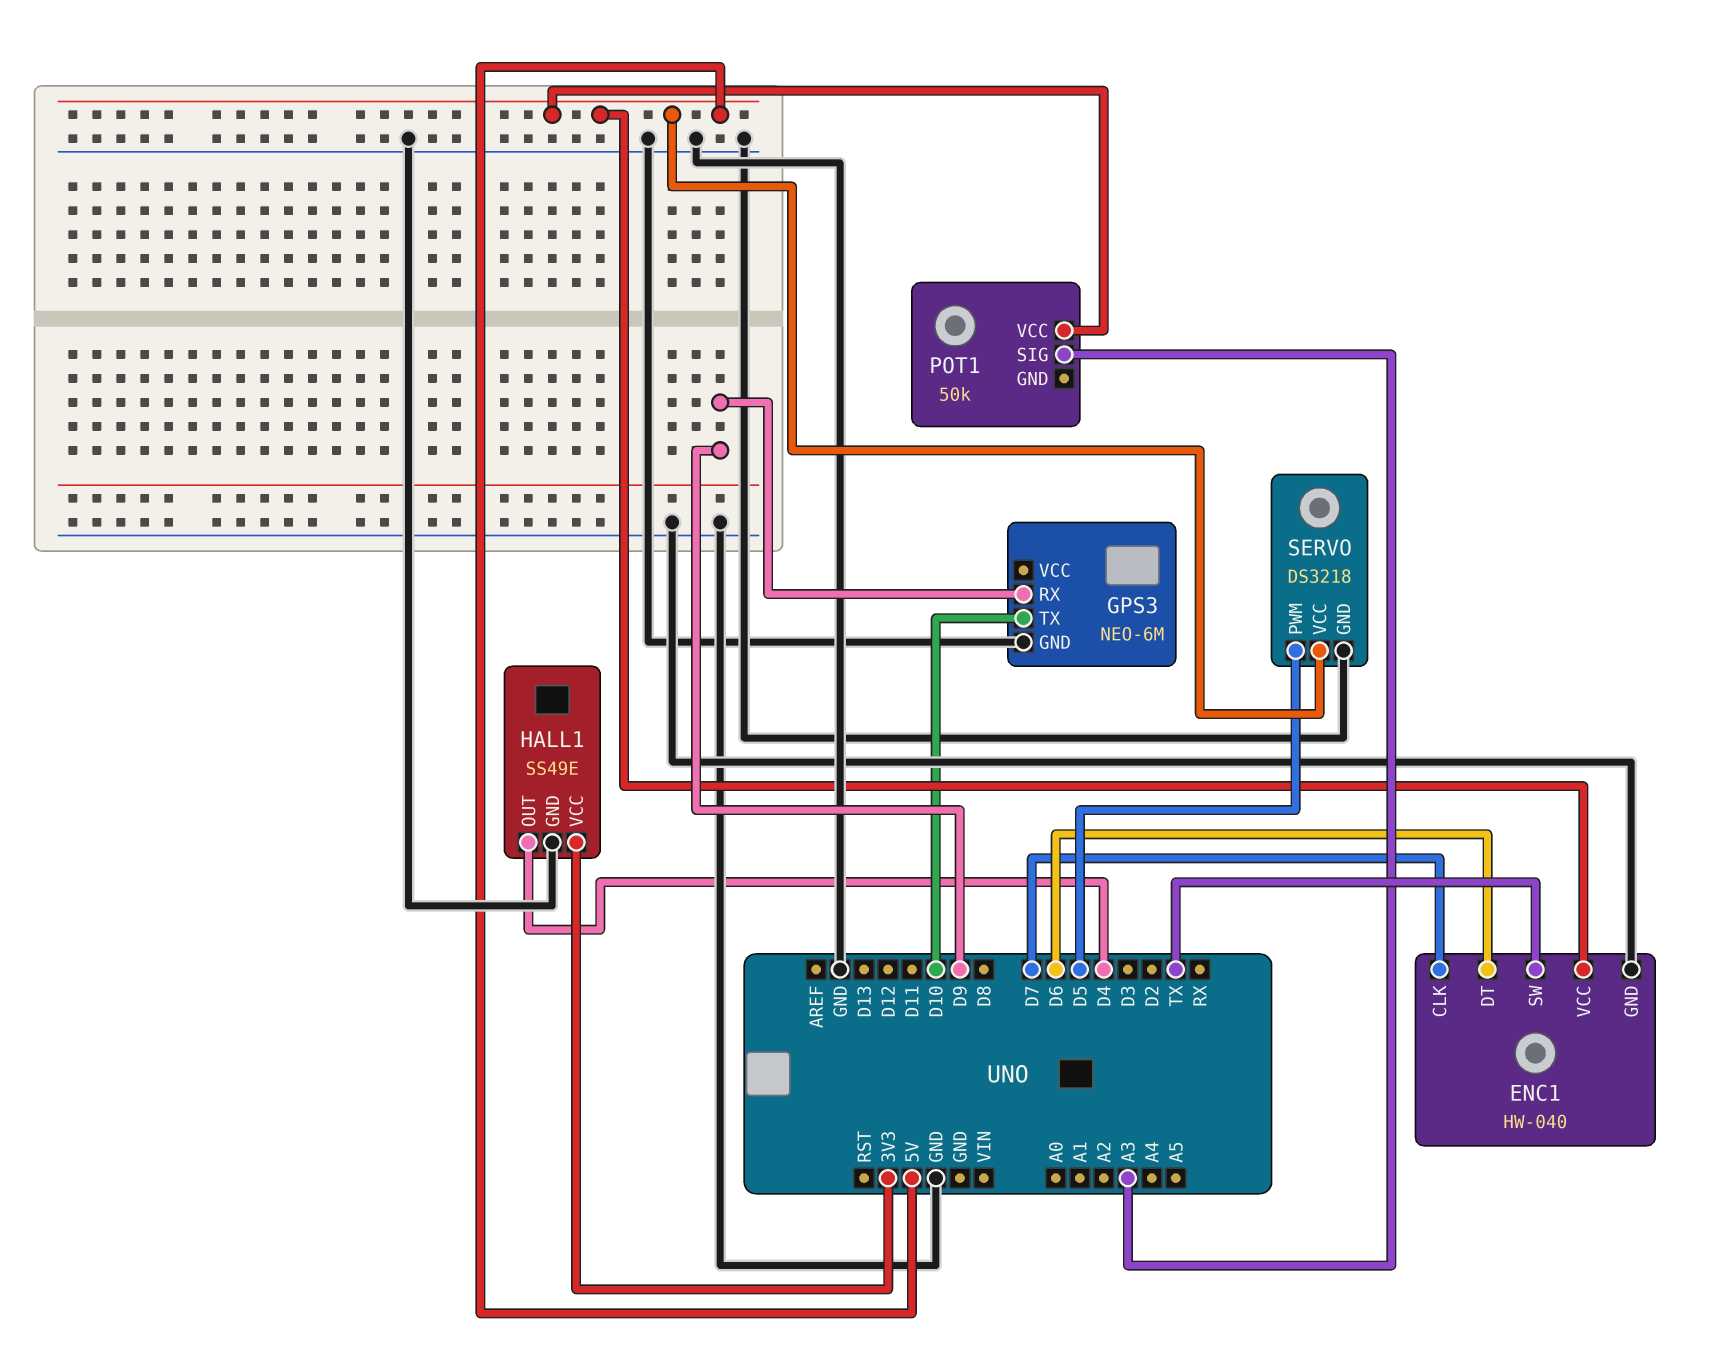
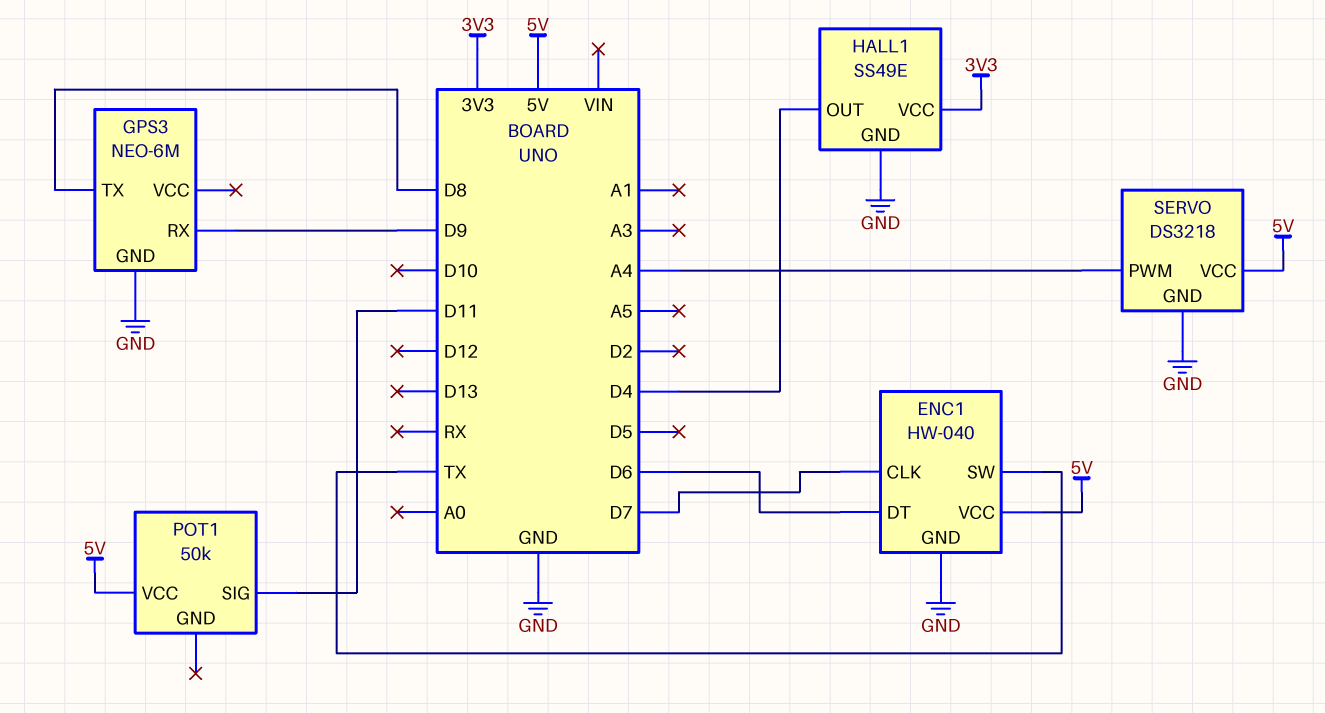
GPS3 pin TX: D10 -> D8
POT1 pin SIG: A3 -> D11
SERVO pin PWM: D5 -> A4

